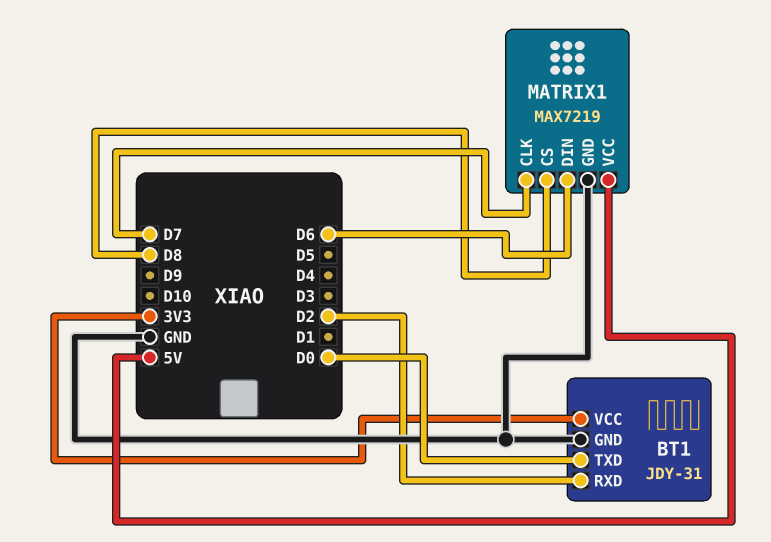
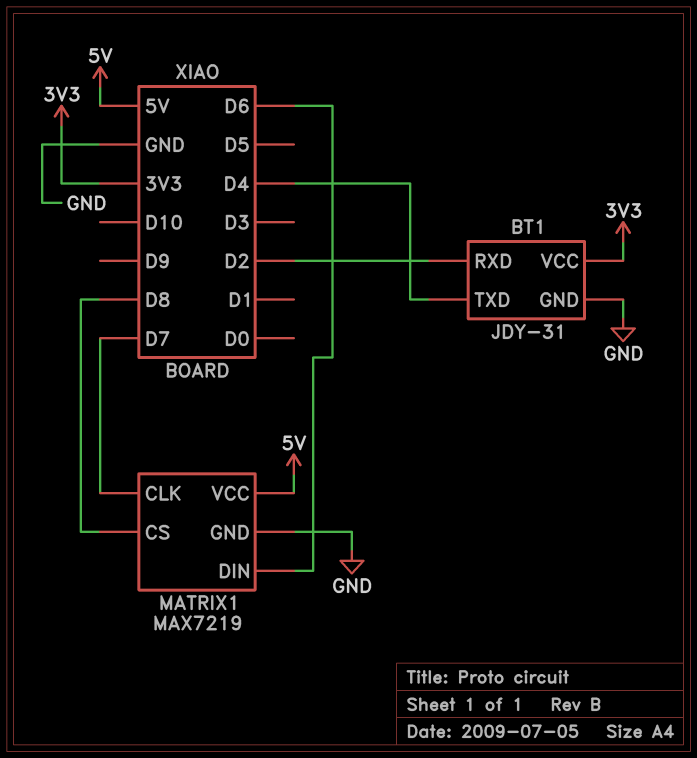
BT1 pin TXD: D0 -> D4

